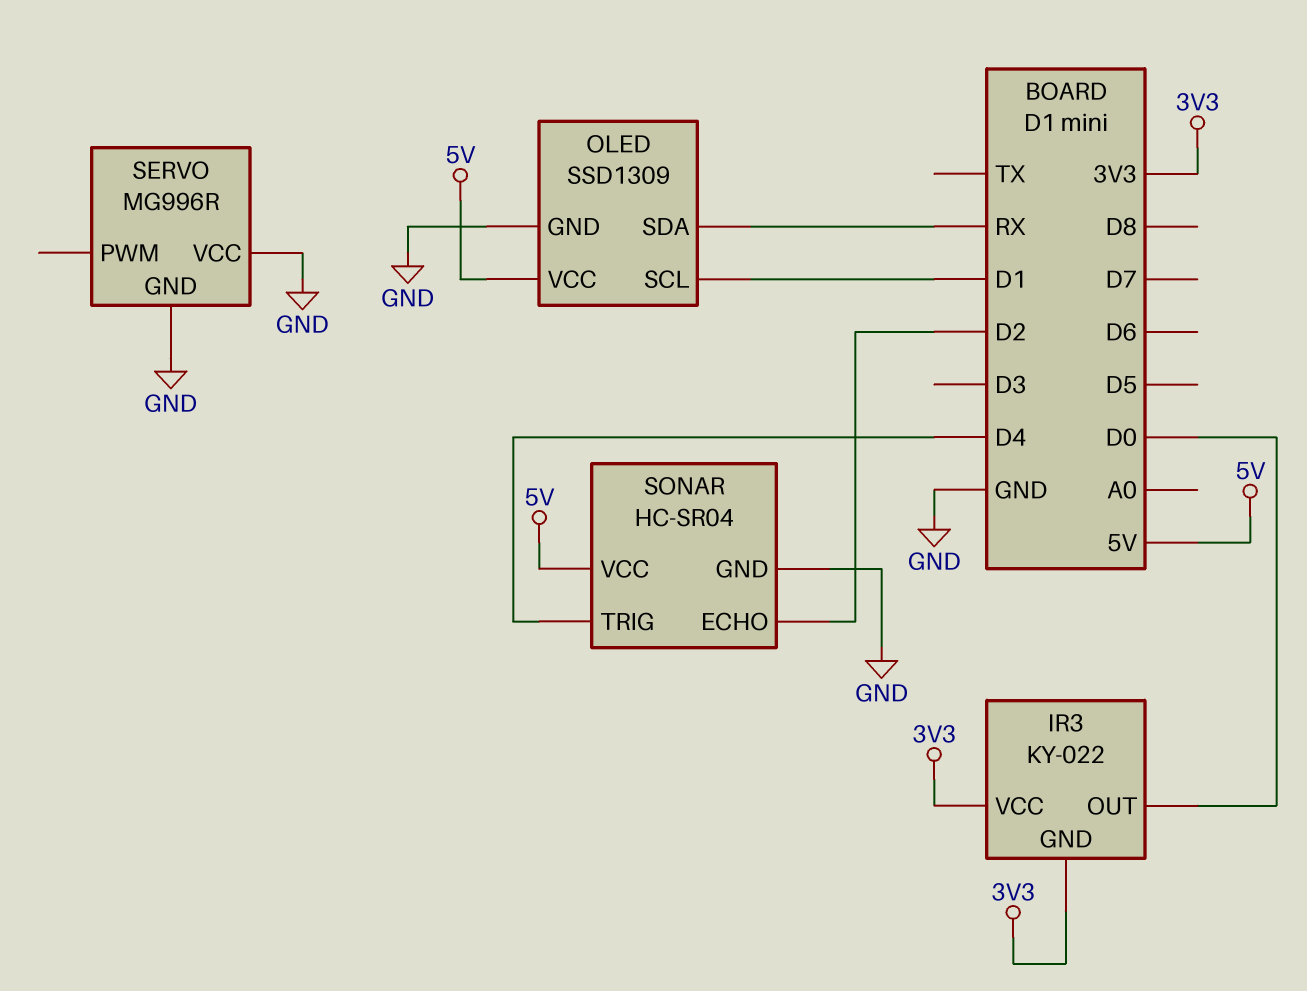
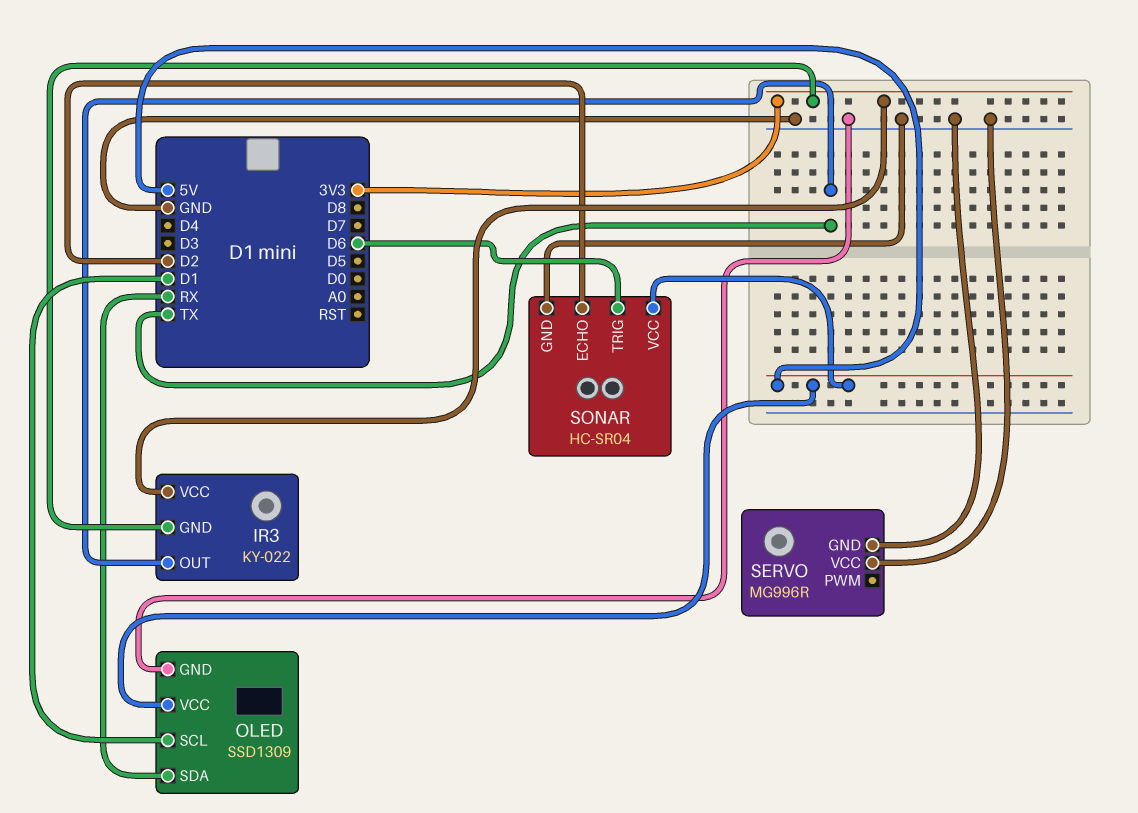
IR3 pin OUT: D0 -> TX
SONAR pin TRIG: D4 -> D6

